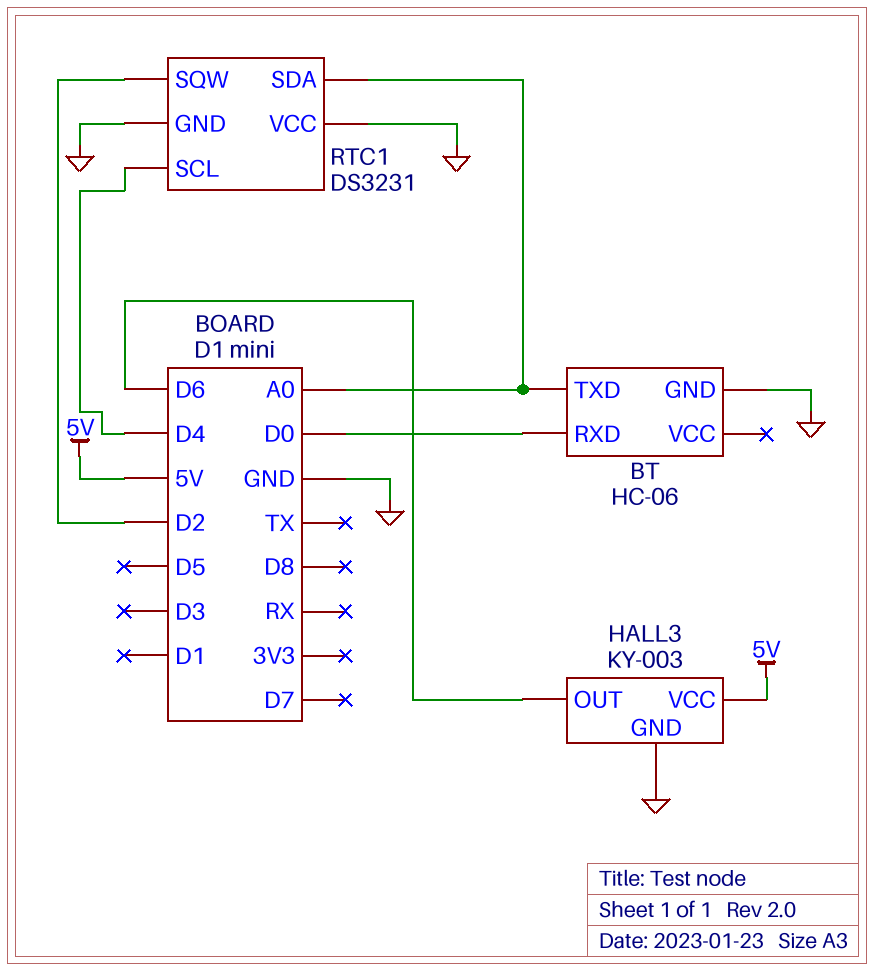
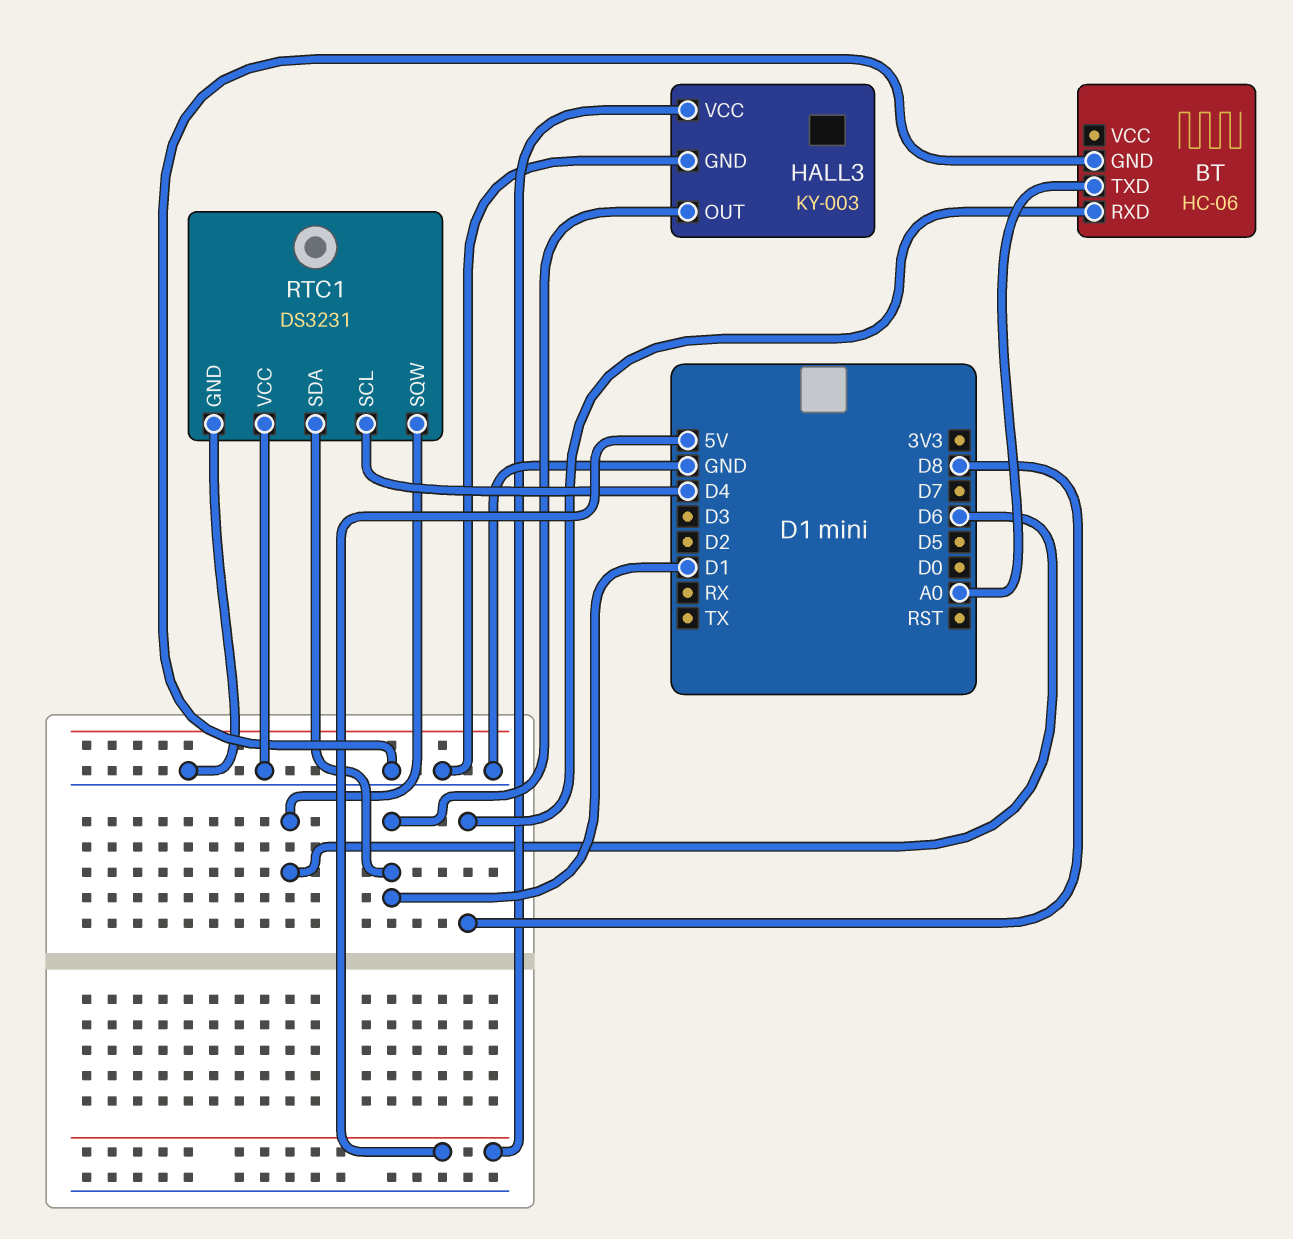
BT pin RXD: D0 -> D8
HALL3 pin OUT: D6 -> D1
RTC1 pin SDA: A0 -> D1
RTC1 pin SQW: D2 -> D6

